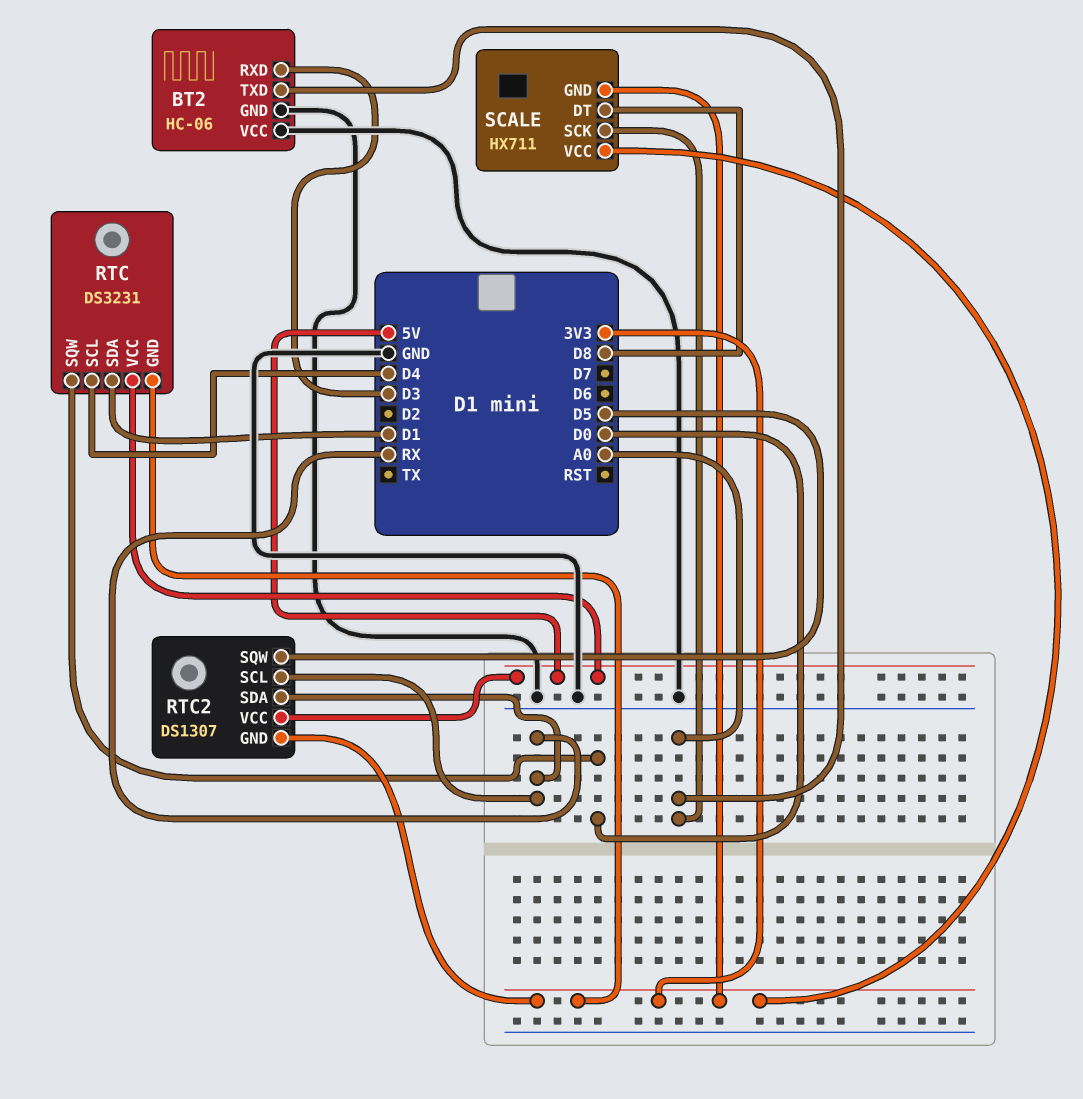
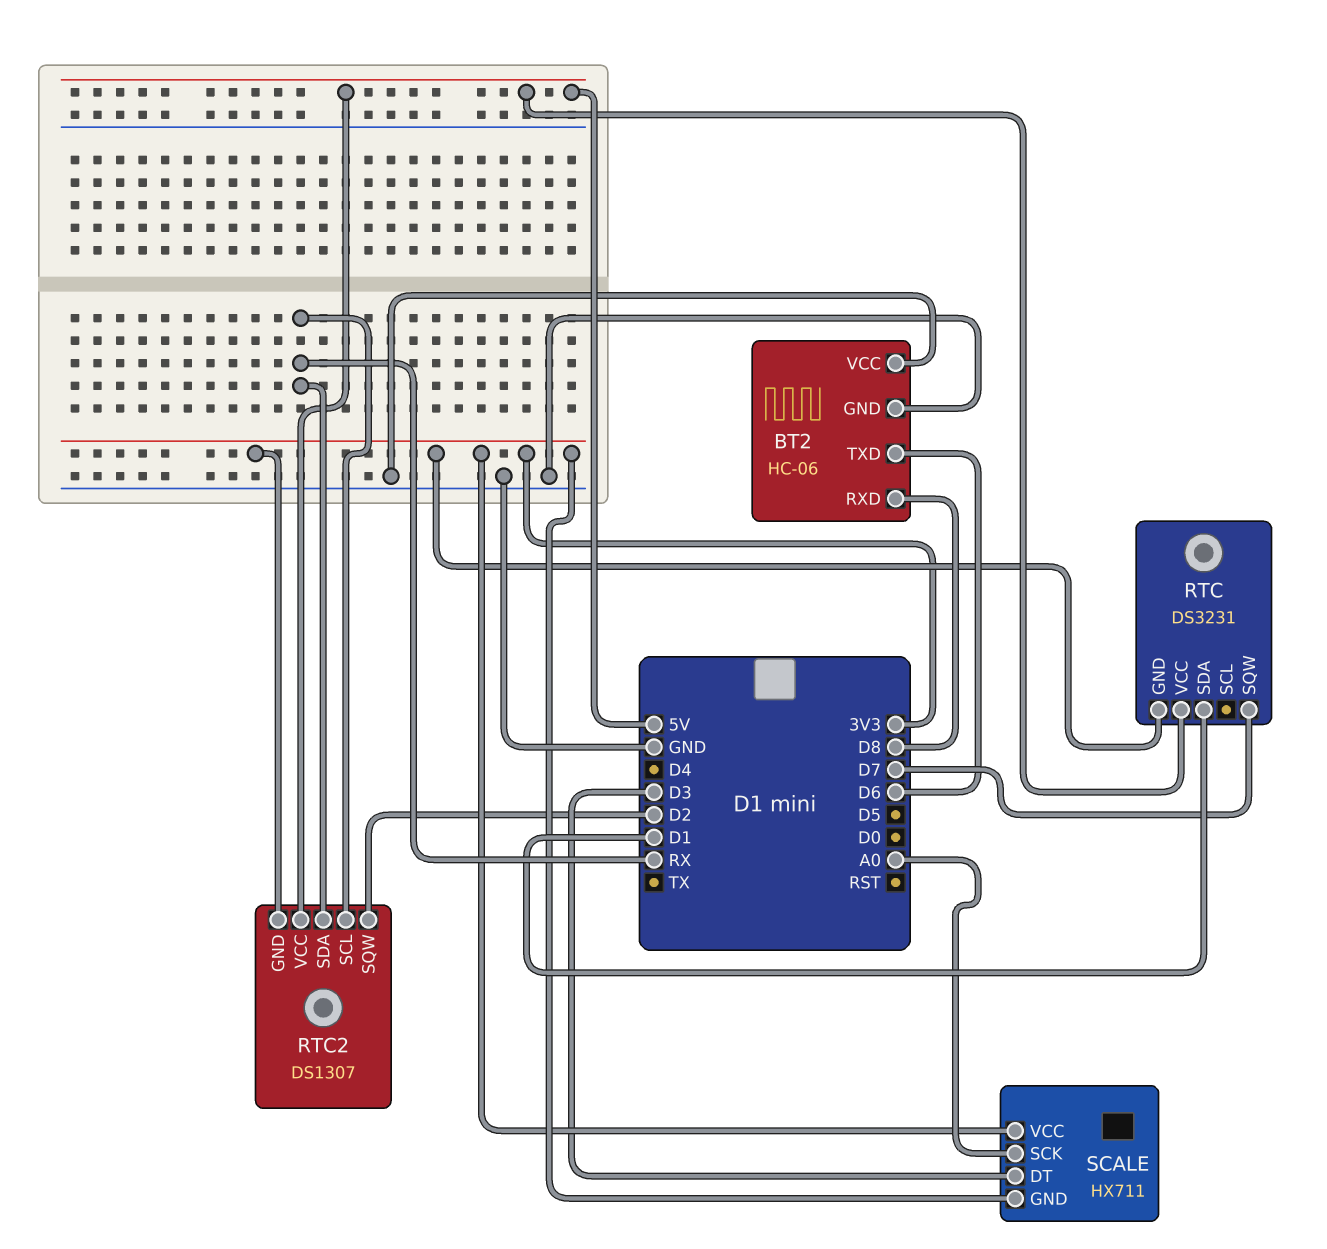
BT2 pin RXD: D3 -> D8
BT2 pin TXD: A0 -> D6
RTC pin SCL: D4 -> none
RTC pin SQW: D0 -> D7
RTC2 pin SQW: D5 -> D2
SCALE pin DT: D8 -> D3

